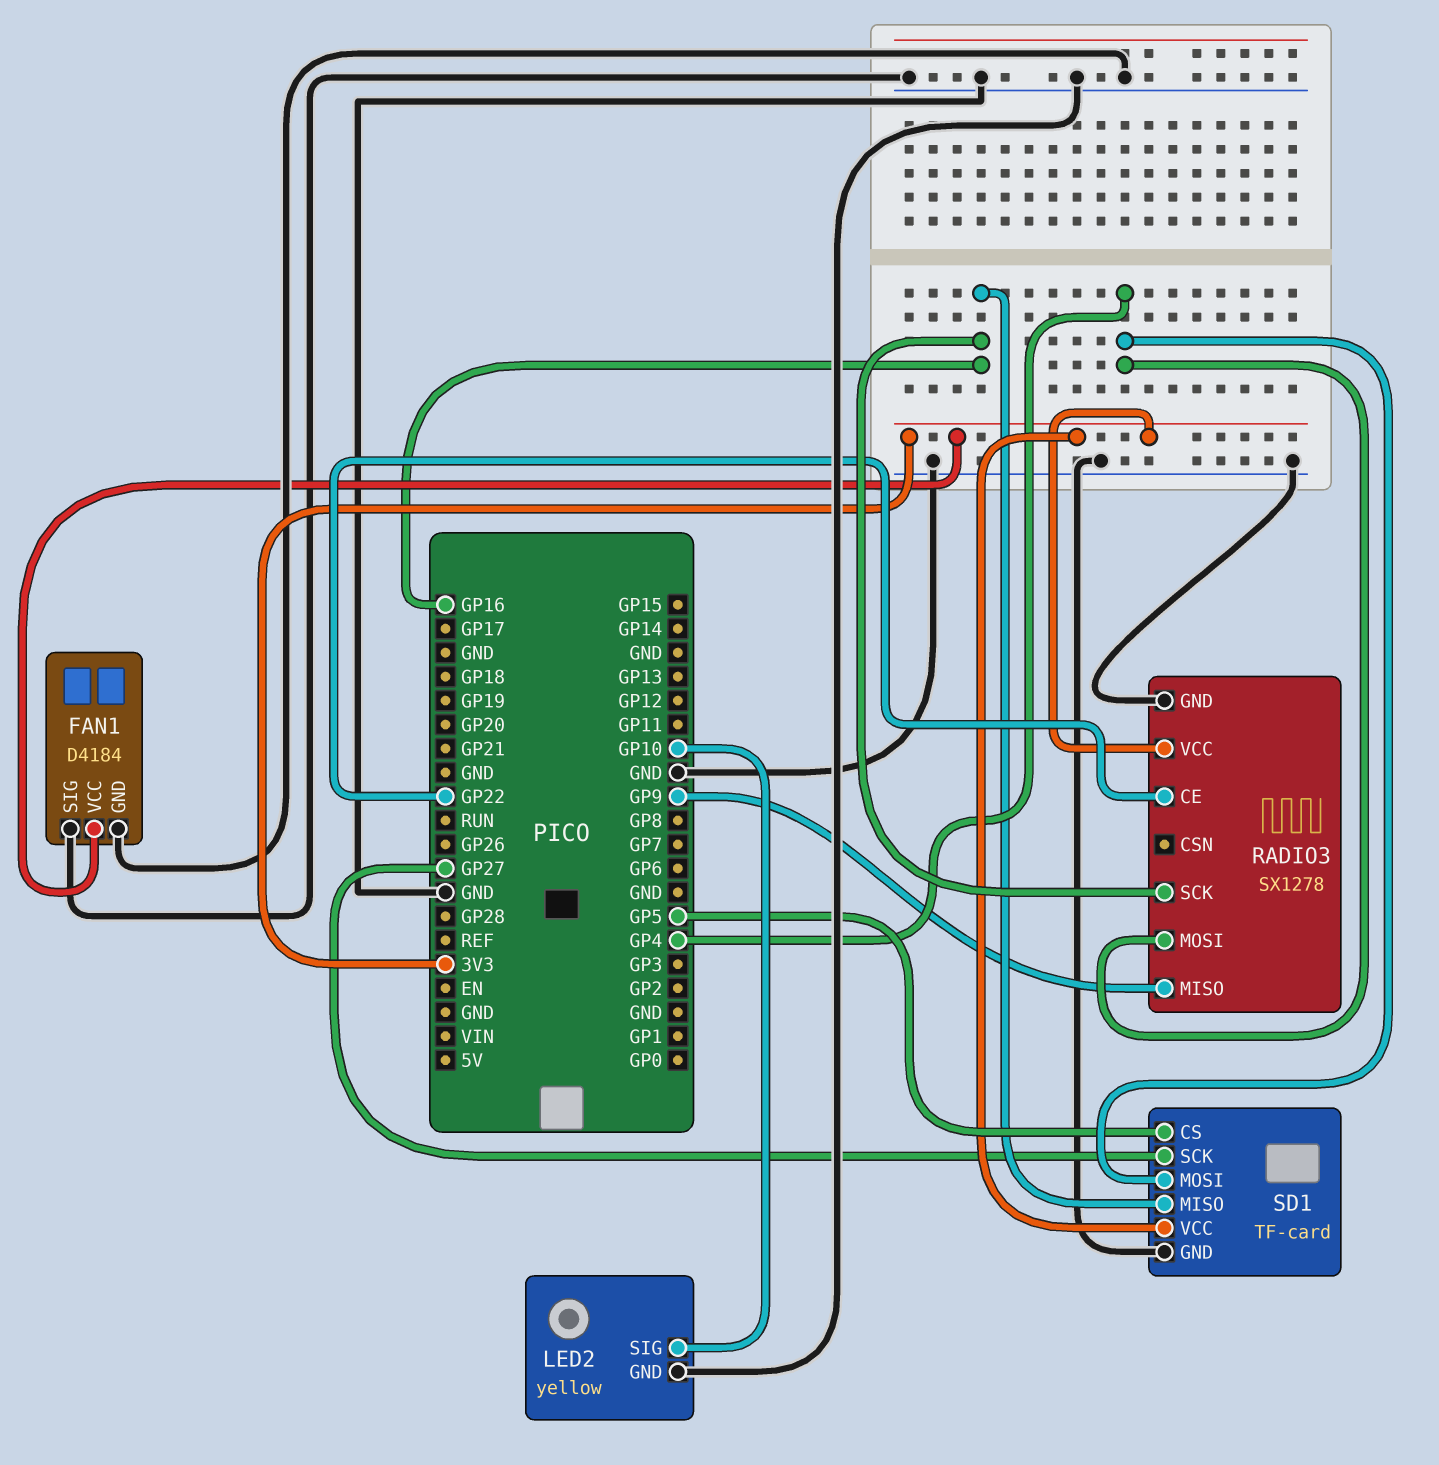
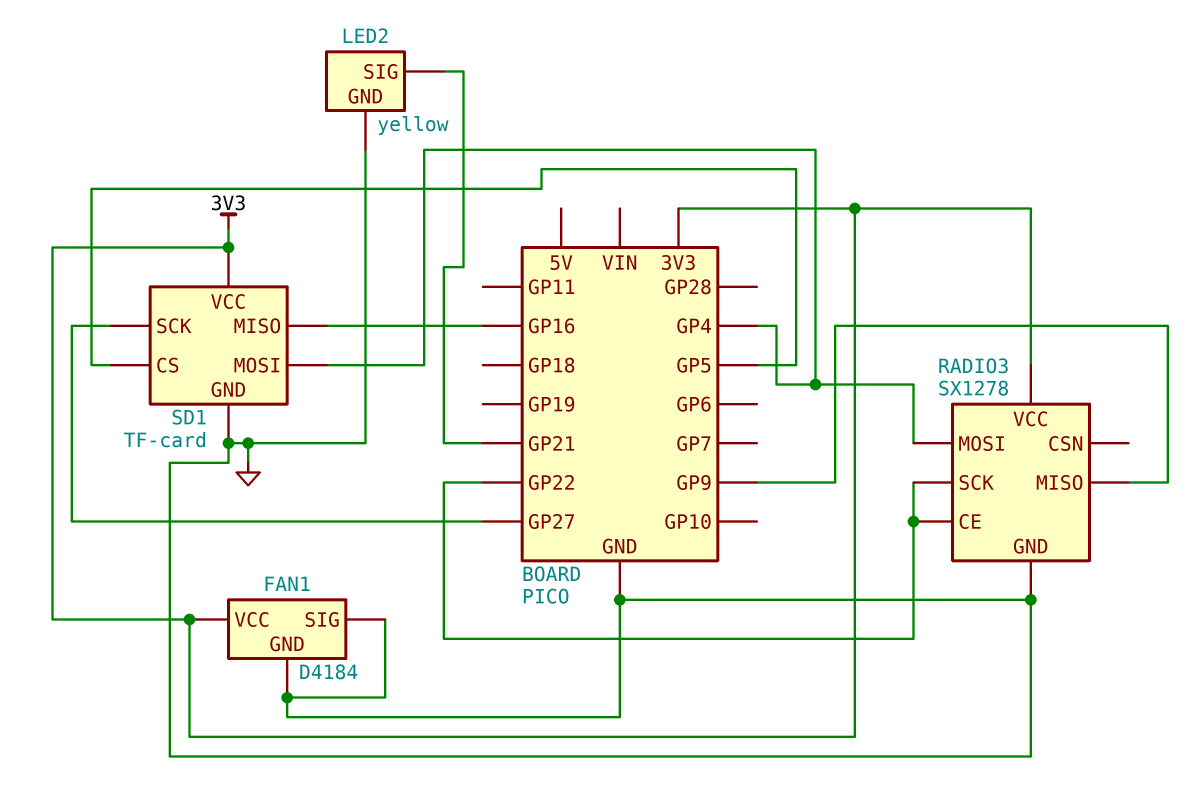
LED2 pin SIG: GP10 -> GP21
RADIO3 pin SCK: GP16 -> GP22

